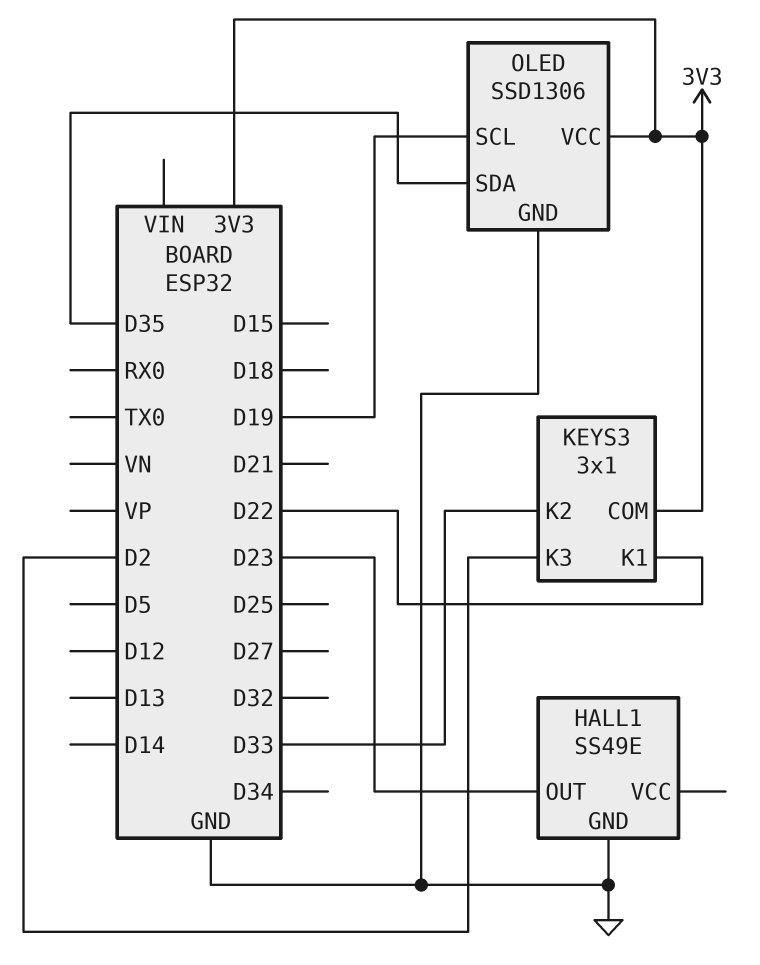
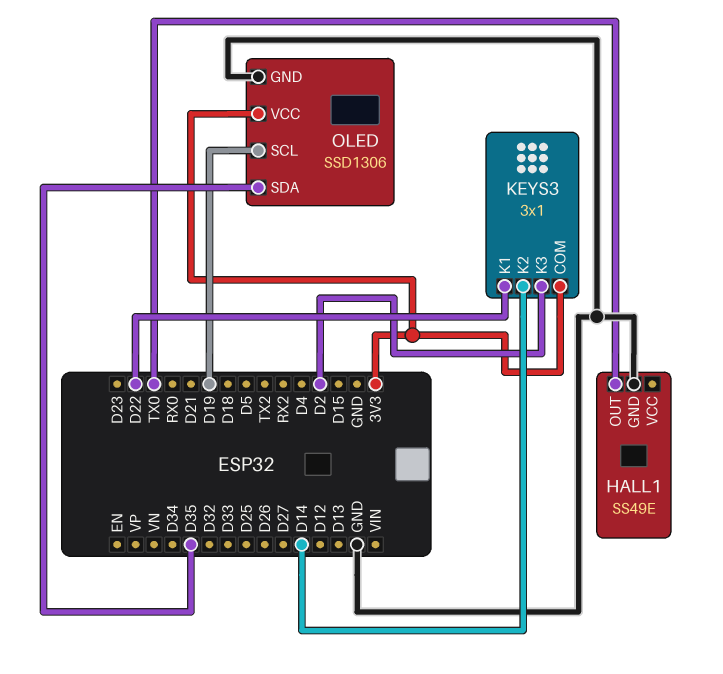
HALL1 pin OUT: D23 -> TX0
KEYS3 pin K2: D33 -> D14

